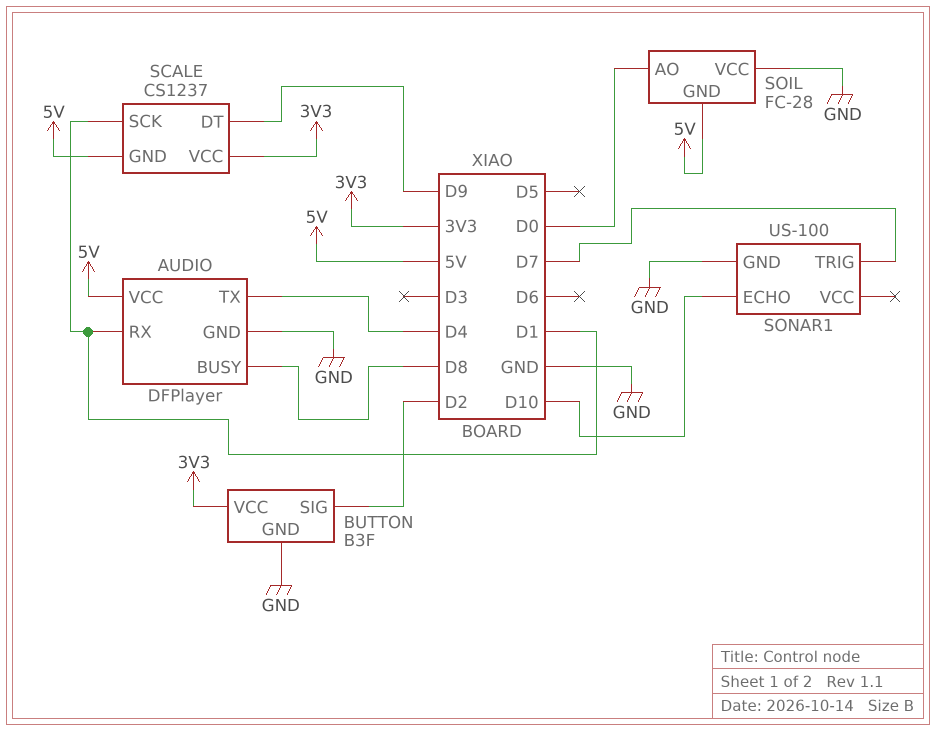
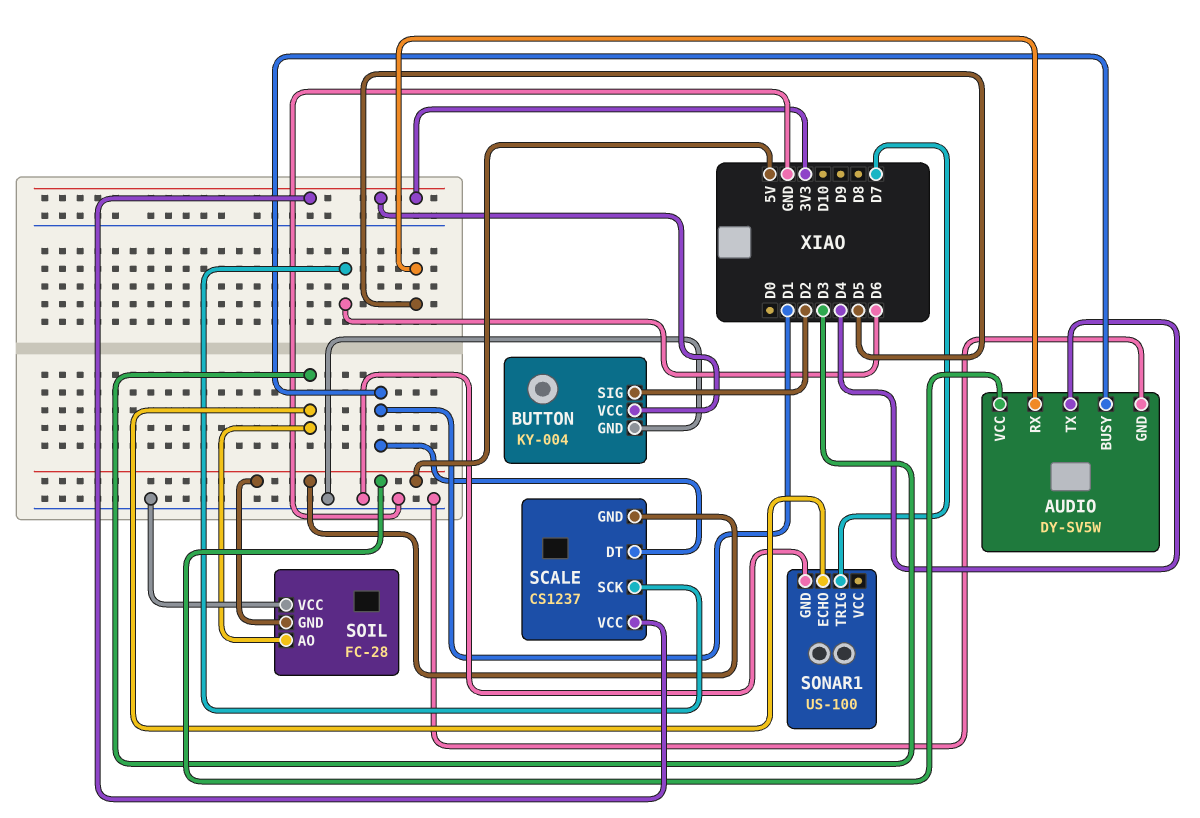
AUDIO: DFPlayer -> DY-SV5W
AUDIO pin BUSY: D8 -> D1
AUDIO pin RX: D1 -> D5
BUTTON: B3F -> KY-004
SCALE pin DT: D9 -> D1
SCALE pin SCK: D1 -> D6
SOIL pin AO: D0 -> D3
SONAR1 pin ECHO: D10 -> D3

